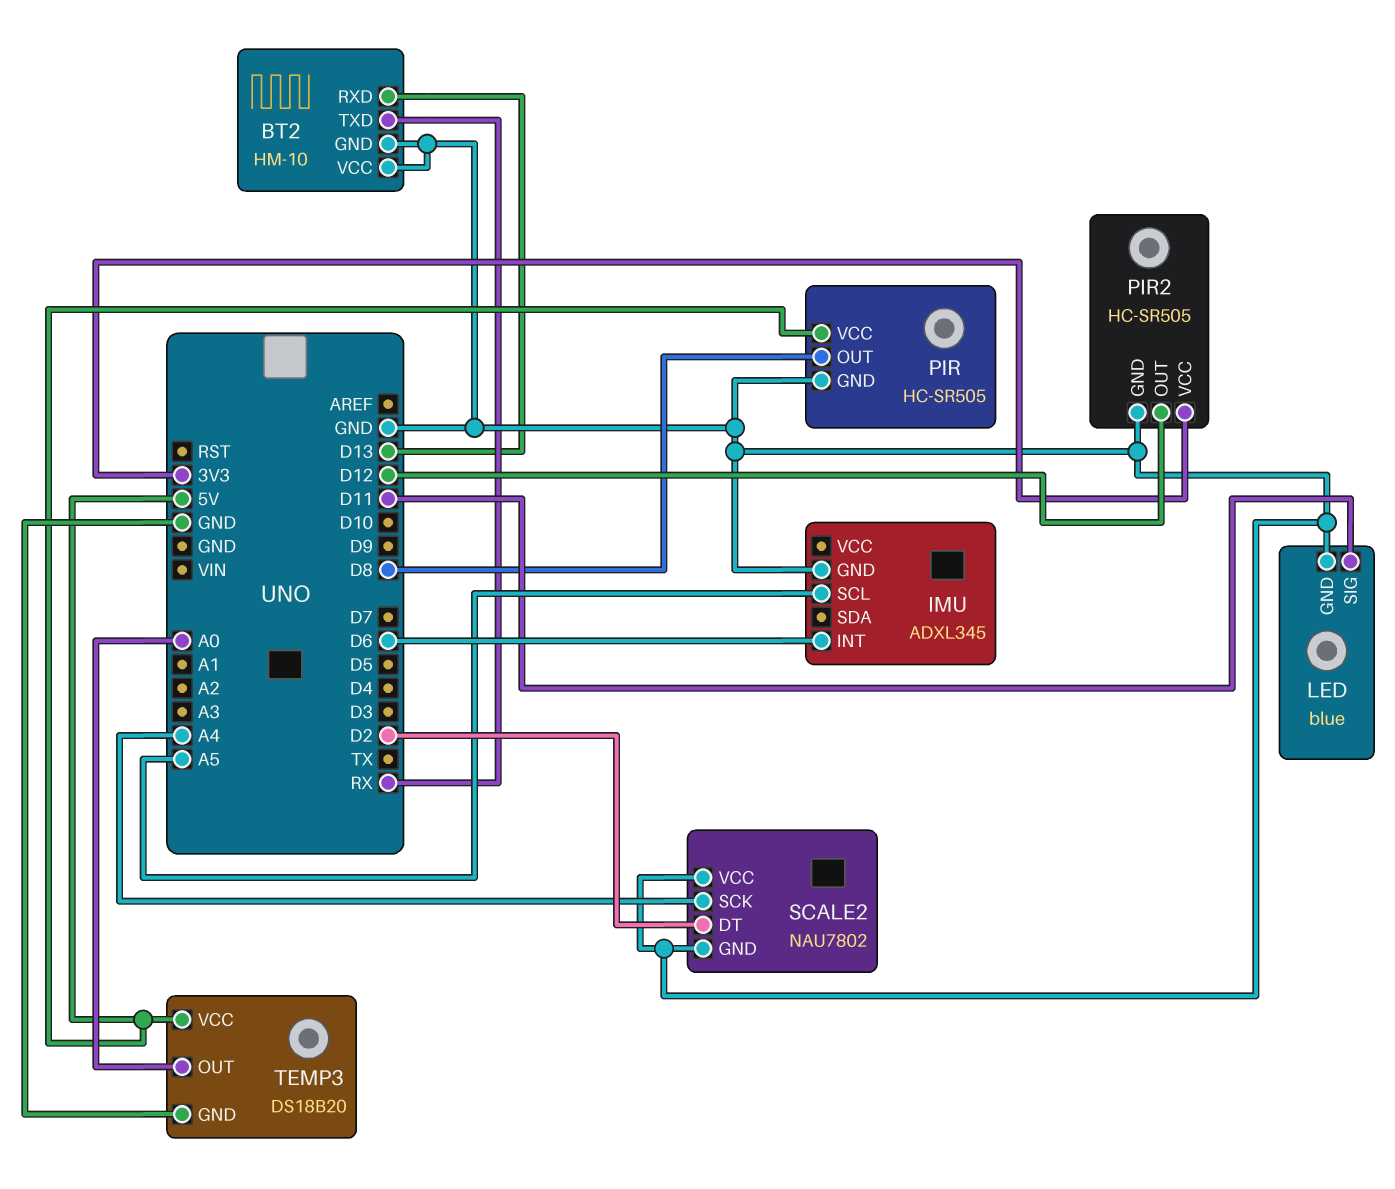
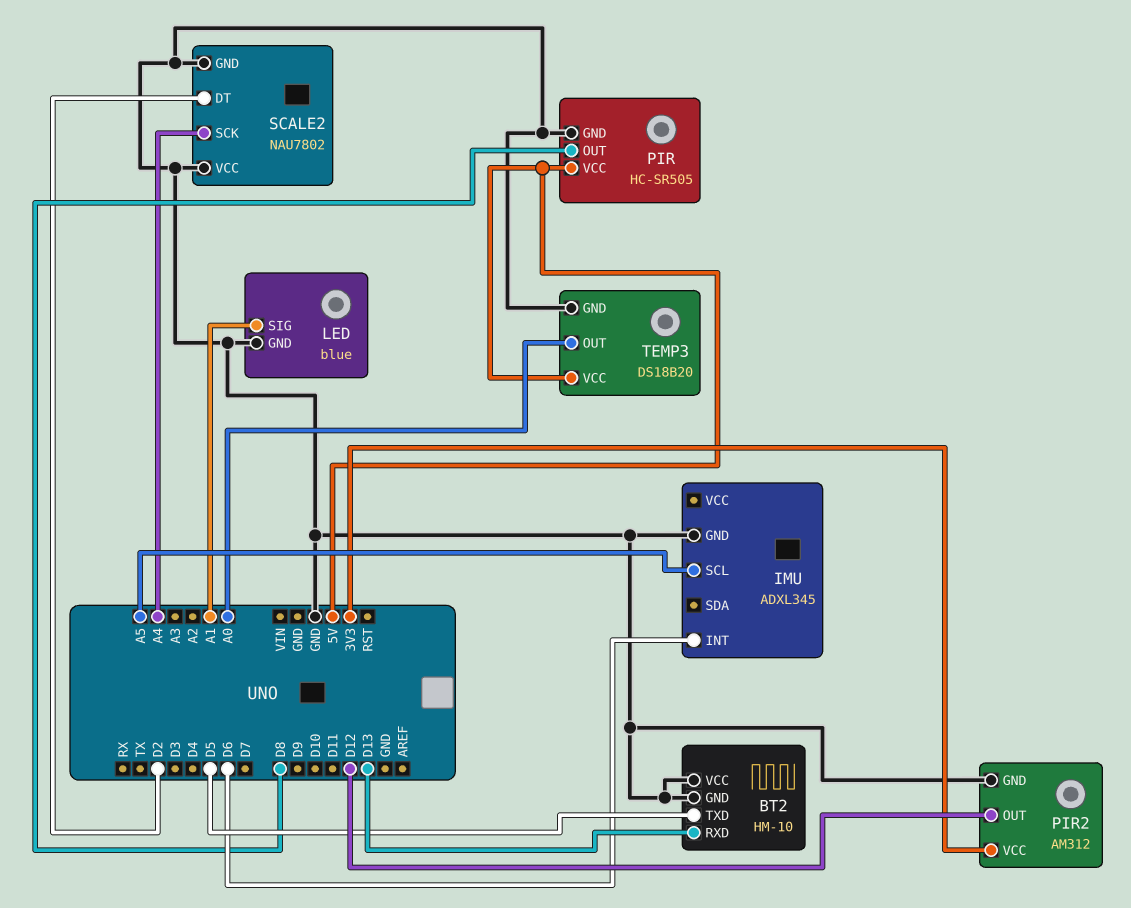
BT2 pin TXD: RX -> D5
LED pin SIG: D11 -> A1
PIR2: HC-SR505 -> AM312

